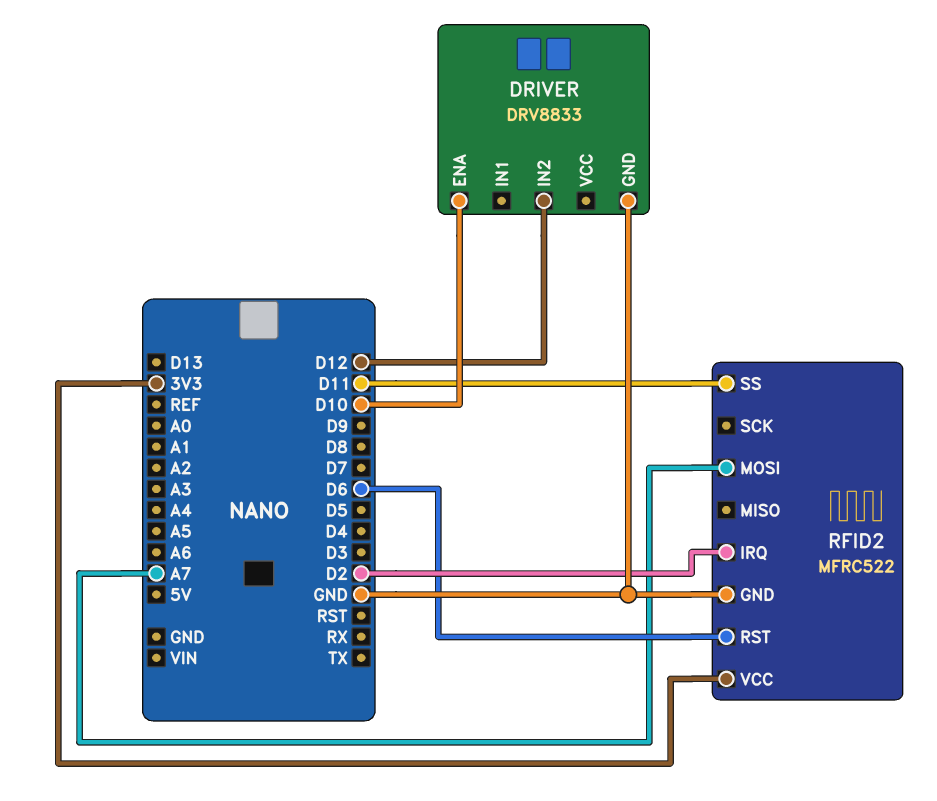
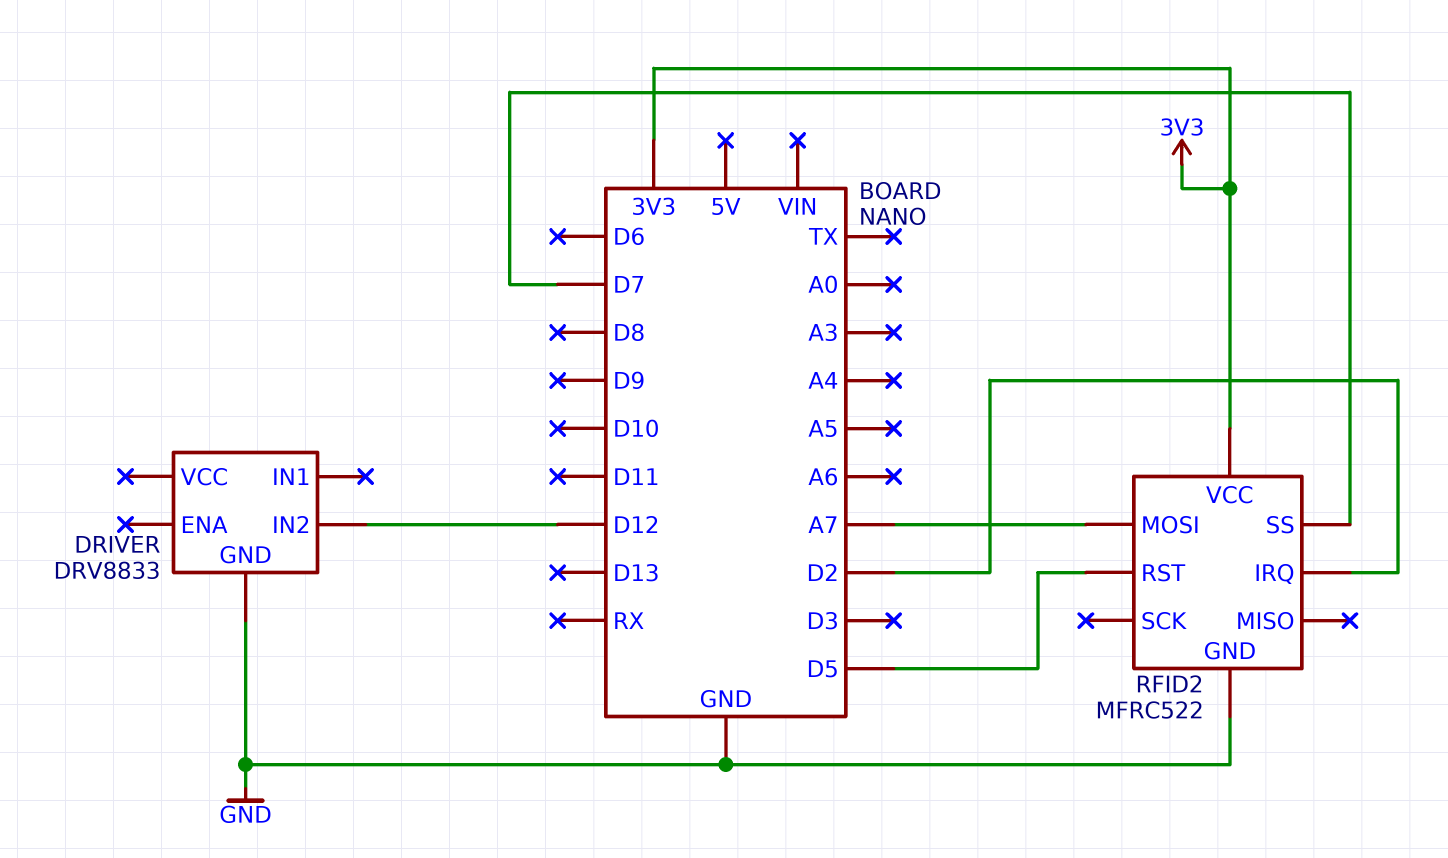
DRIVER pin ENA: D10 -> none
RFID2 pin RST: D6 -> D5
RFID2 pin SS: D11 -> D7

